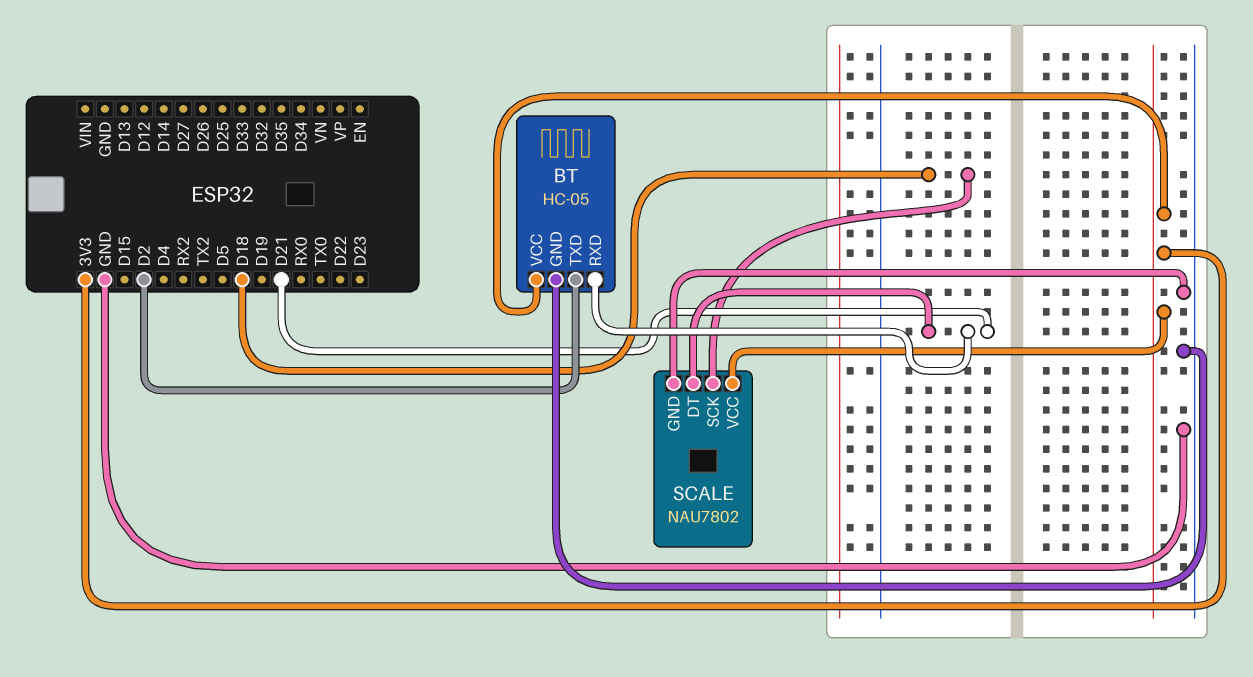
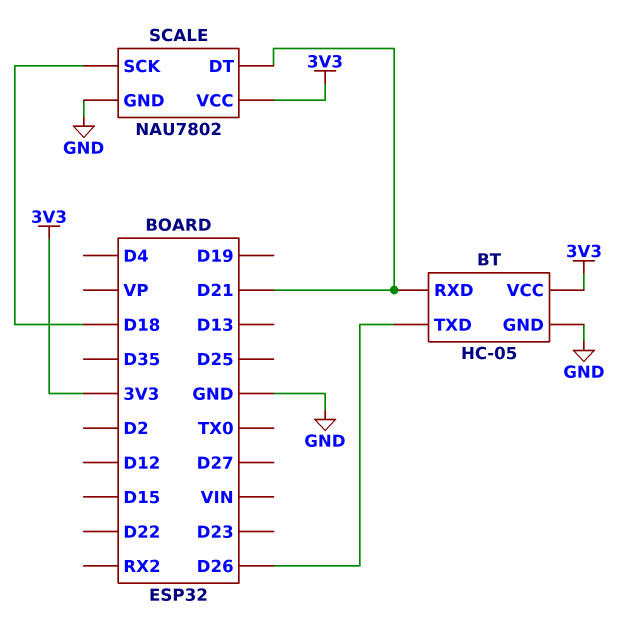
BT pin TXD: D2 -> D26

